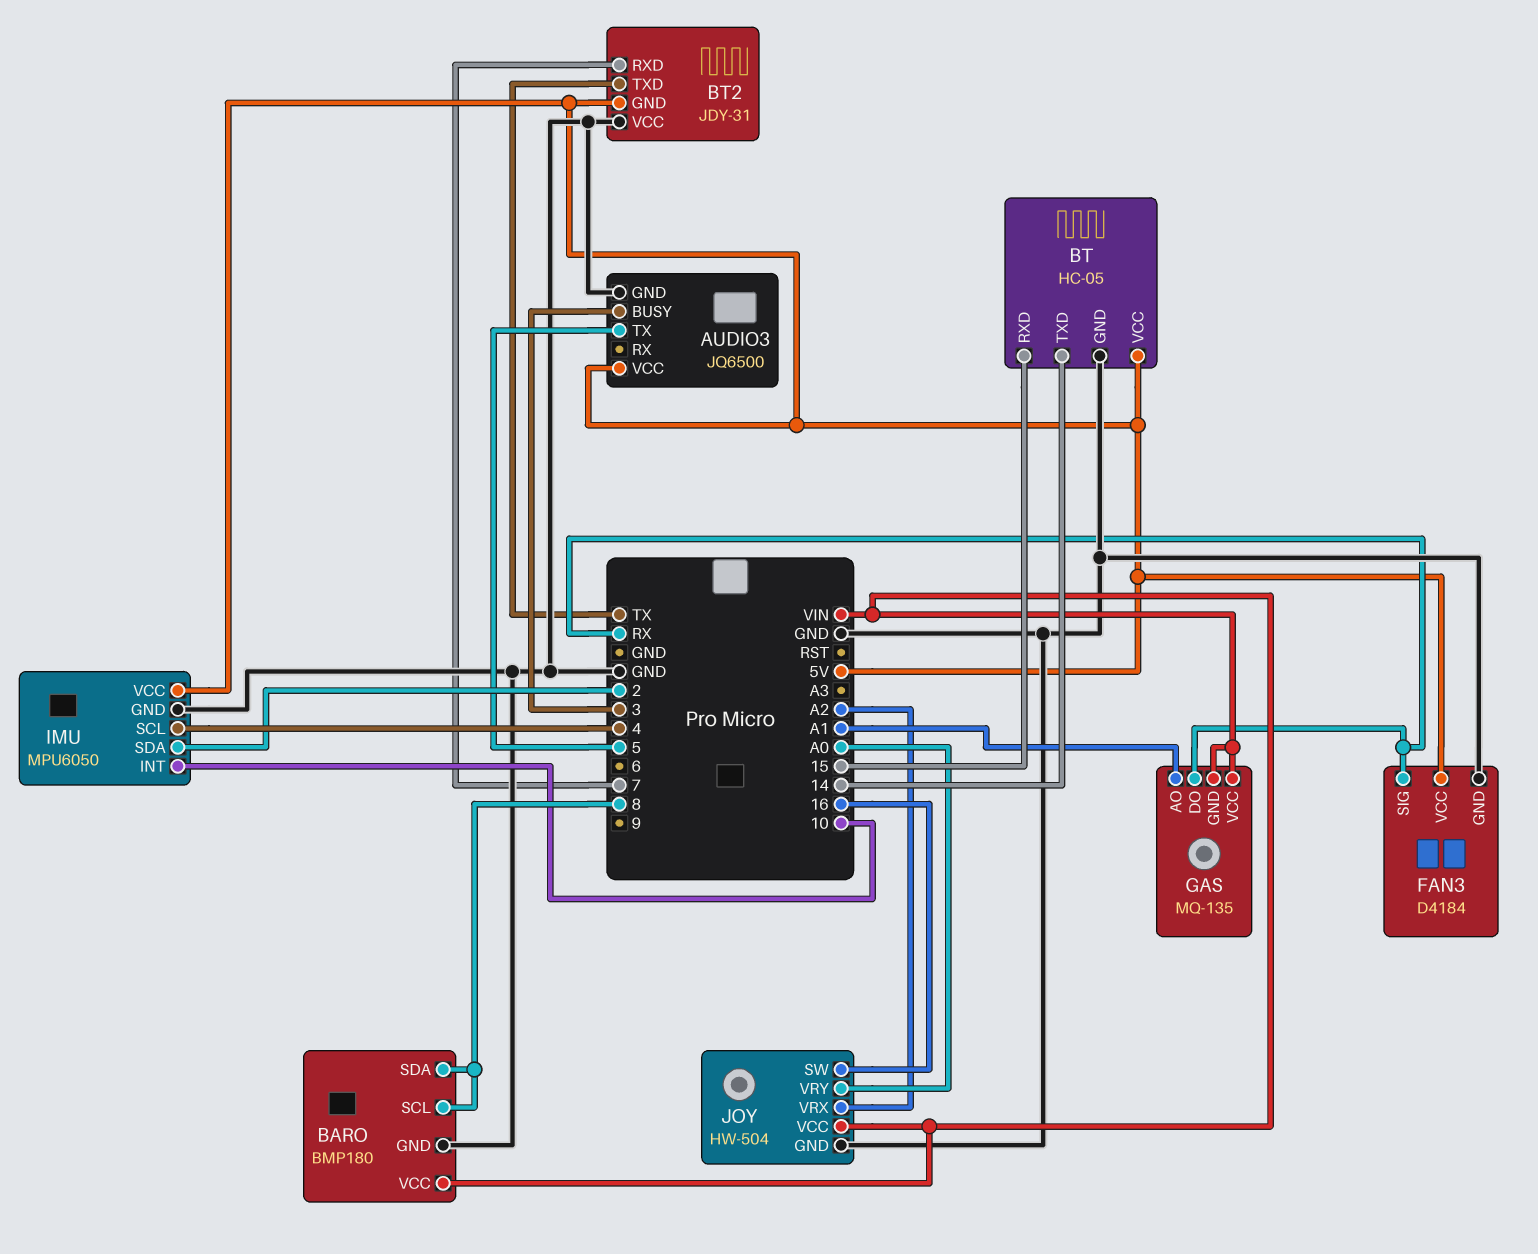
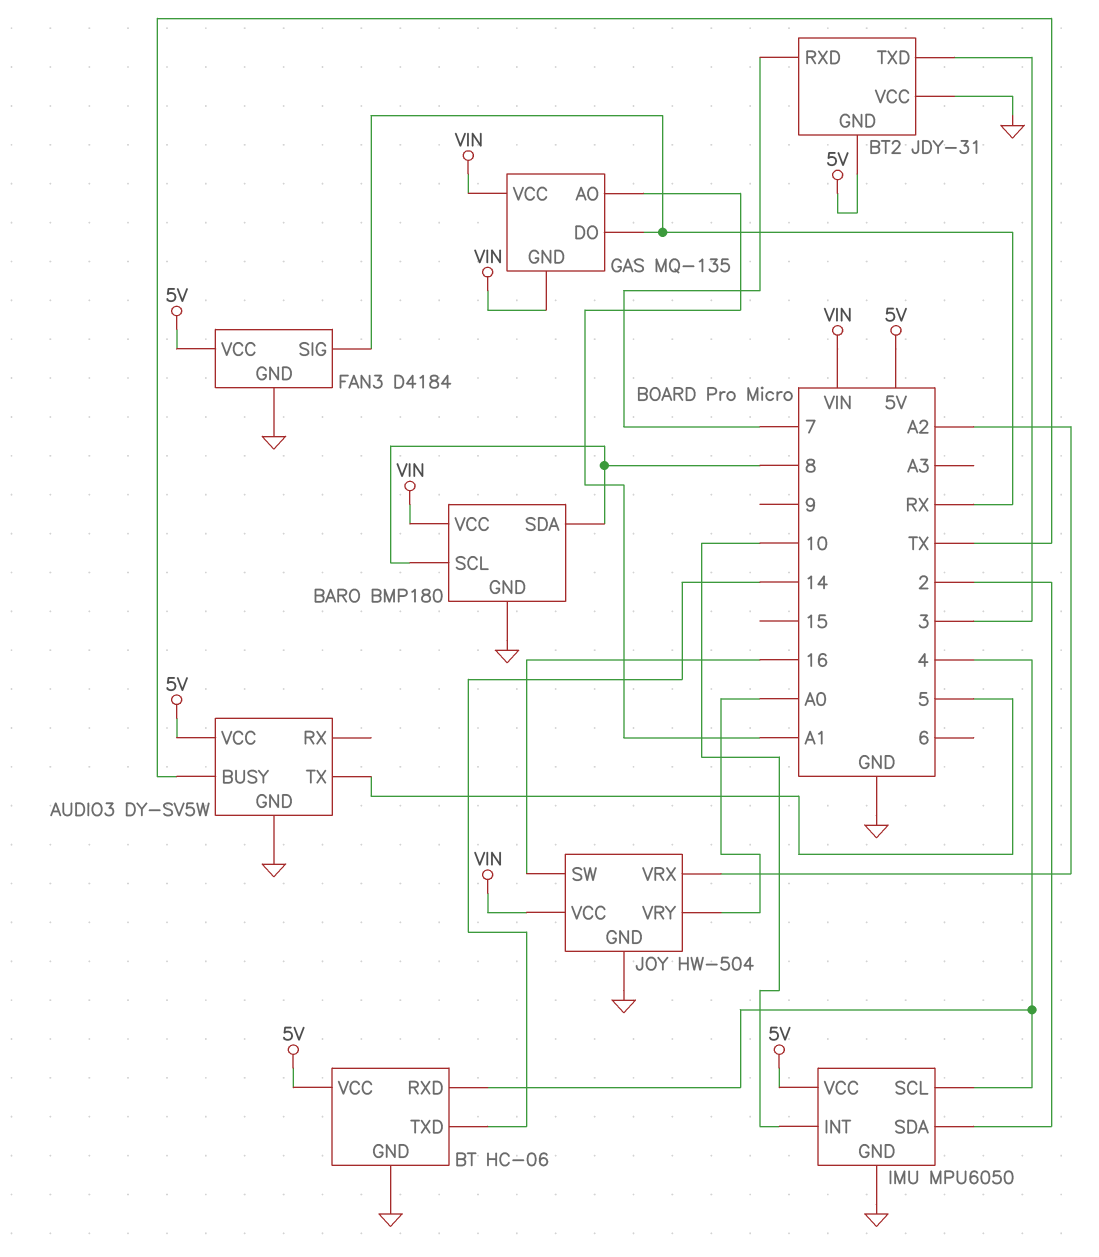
AUDIO3: JQ6500 -> DY-SV5W
AUDIO3 pin BUSY: 3 -> TX
BT: HC-05 -> HC-06
BT pin RXD: 15 -> 4
BT2 pin TXD: TX -> 3

